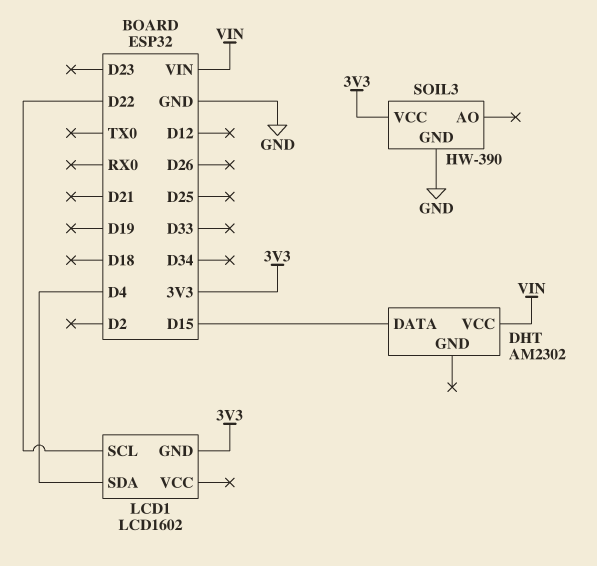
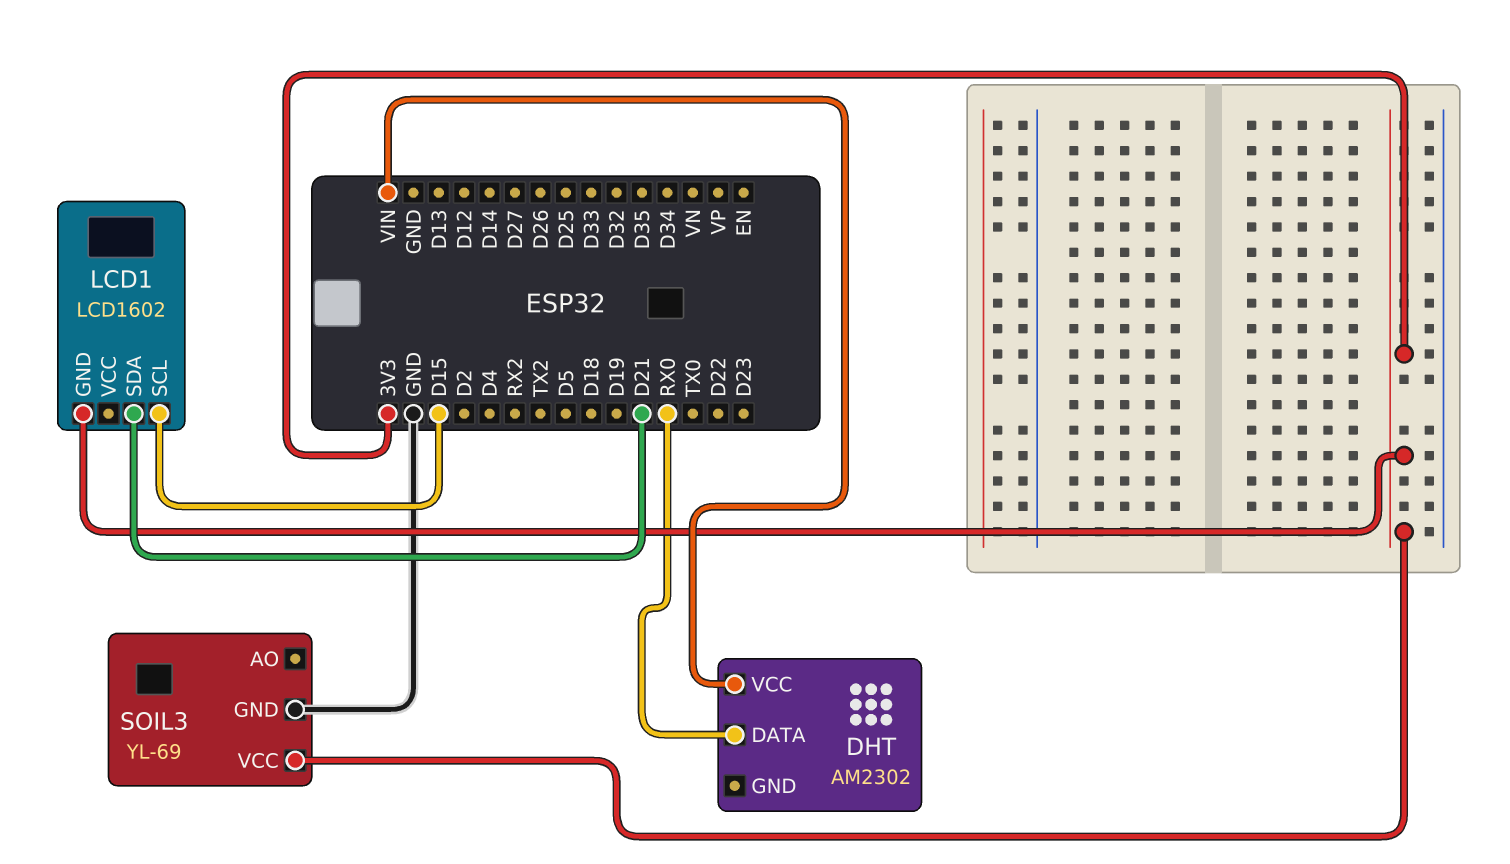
DHT pin DATA: D15 -> RX0
LCD1 pin SCL: D22 -> D15
LCD1 pin SDA: D4 -> D21
SOIL3: HW-390 -> YL-69

